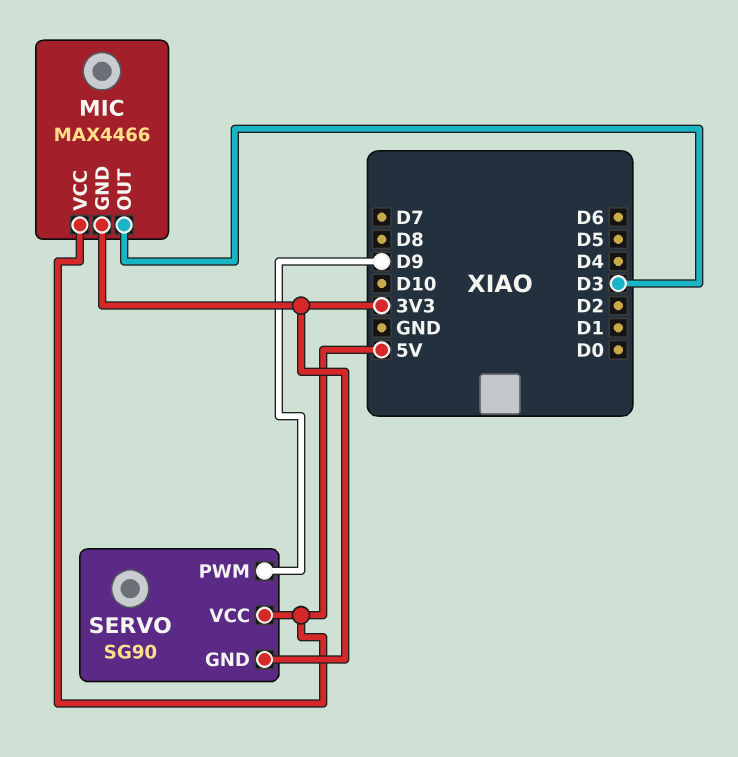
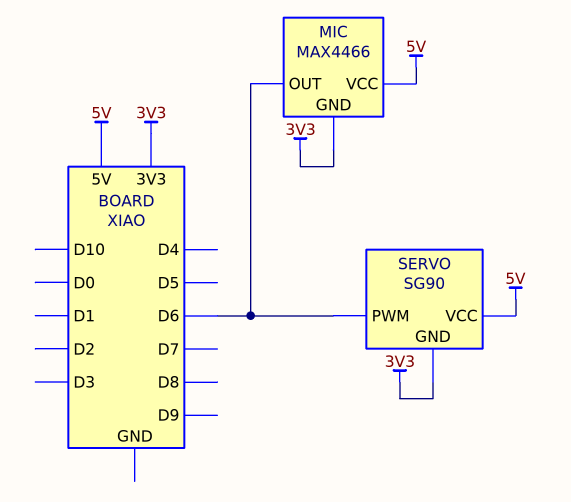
MIC pin OUT: D3 -> D6
SERVO pin PWM: D9 -> D6

